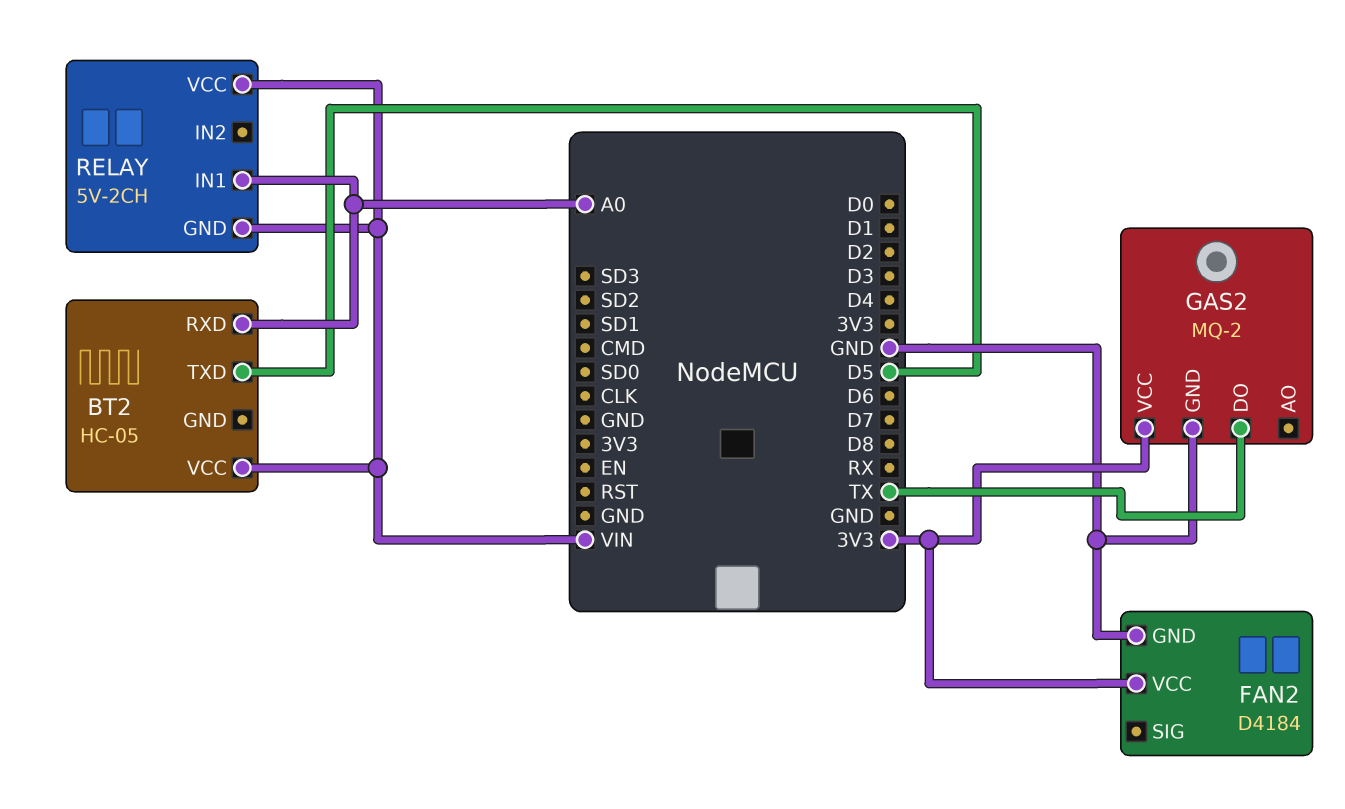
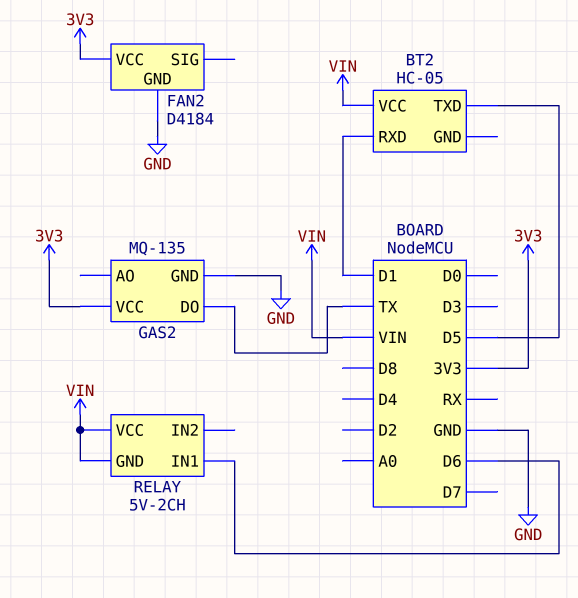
BT2 pin RXD: A0 -> D1
GAS2: MQ-2 -> MQ-135
RELAY pin IN1: A0 -> D6

